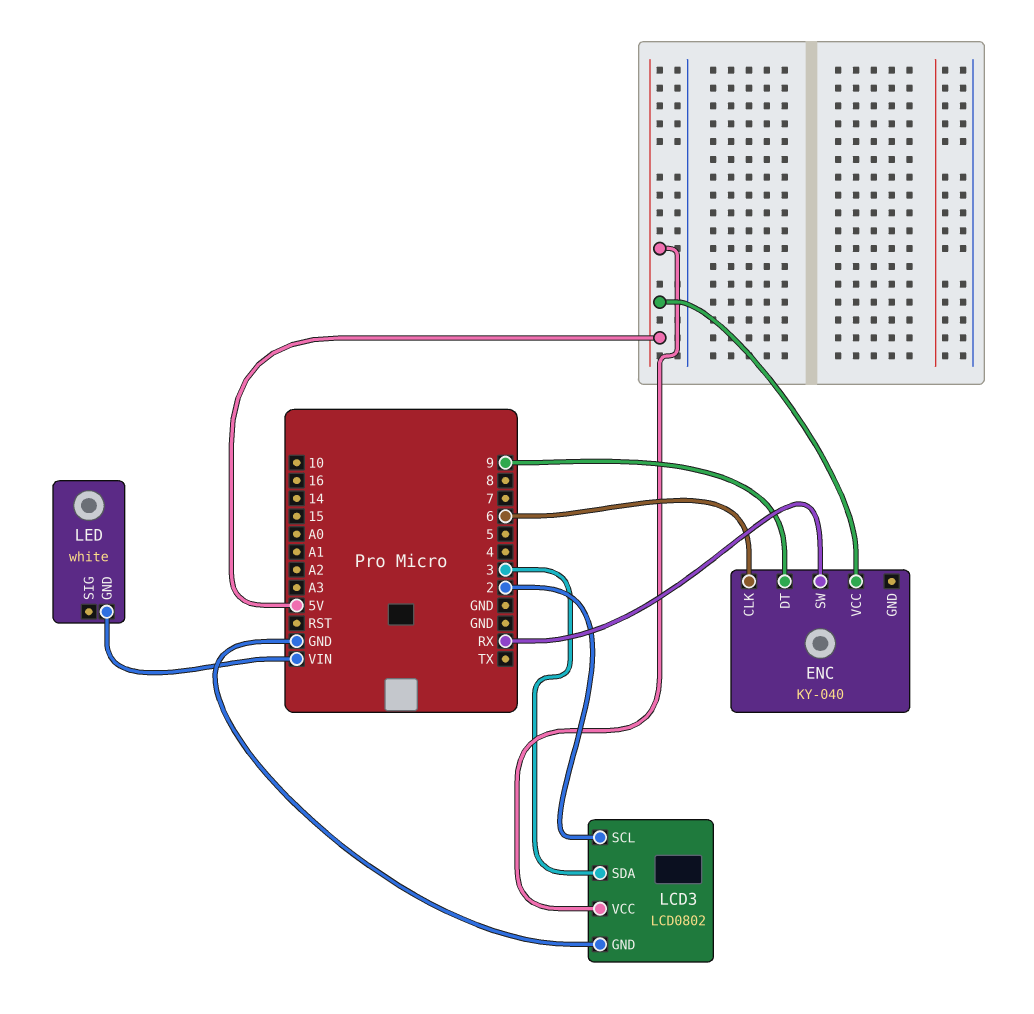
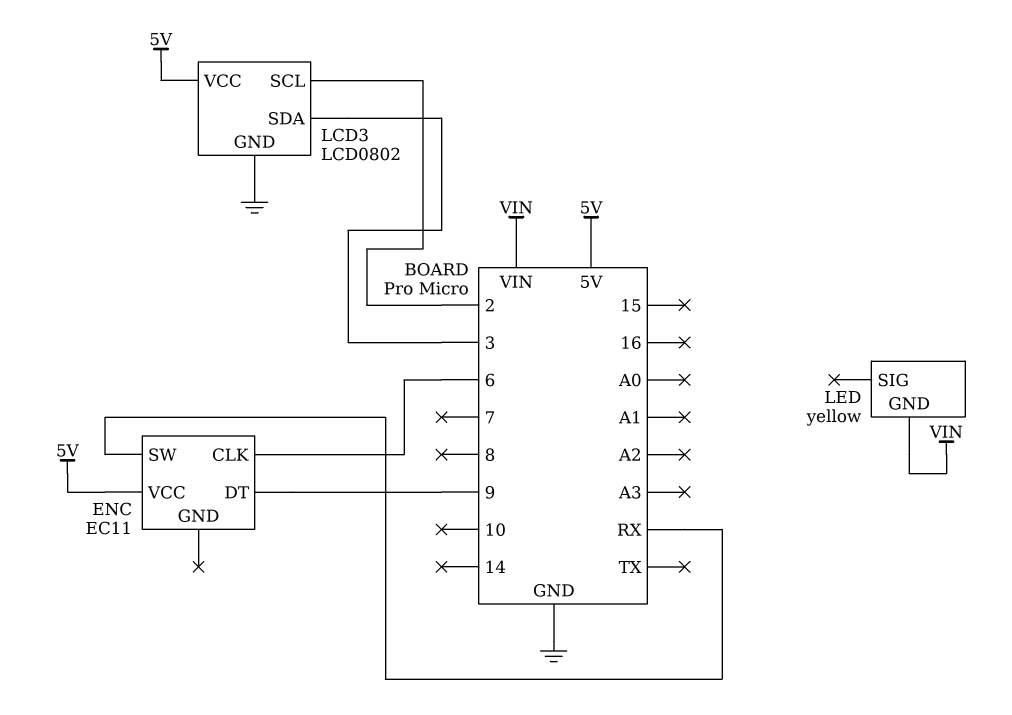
ENC: KY-040 -> EC11
LED: white -> yellow

